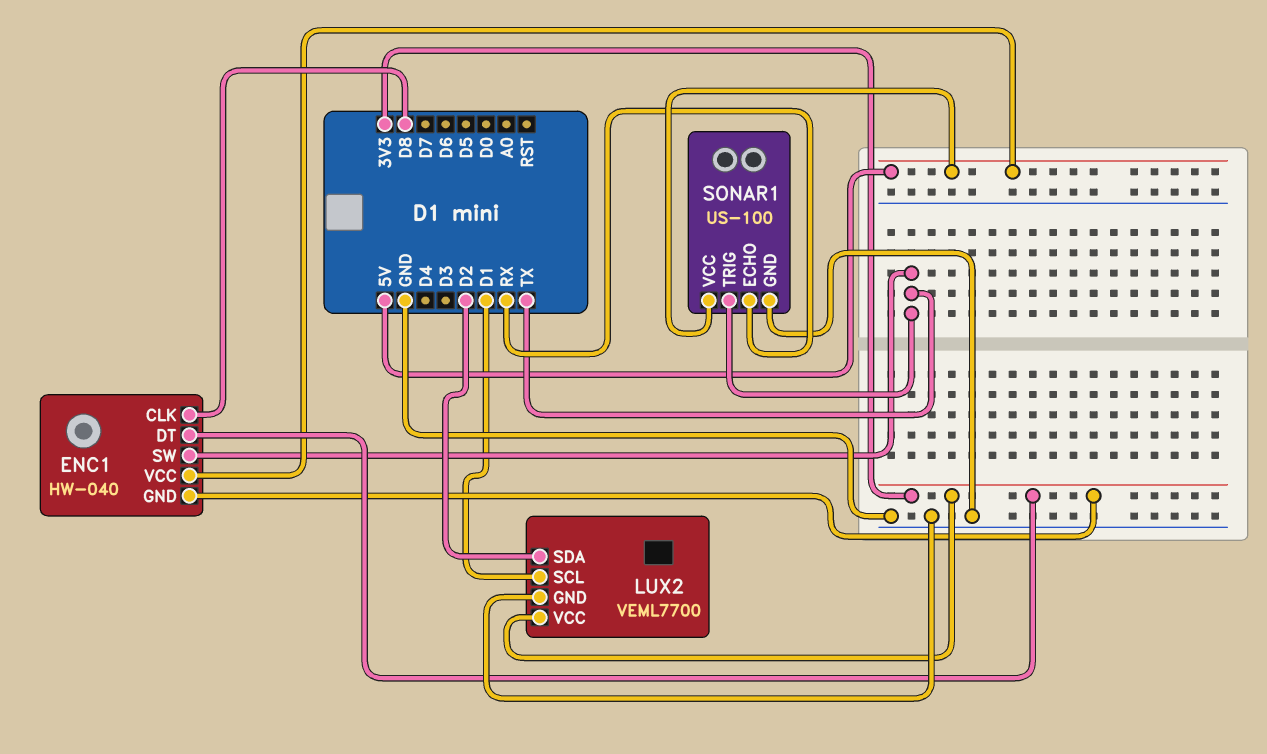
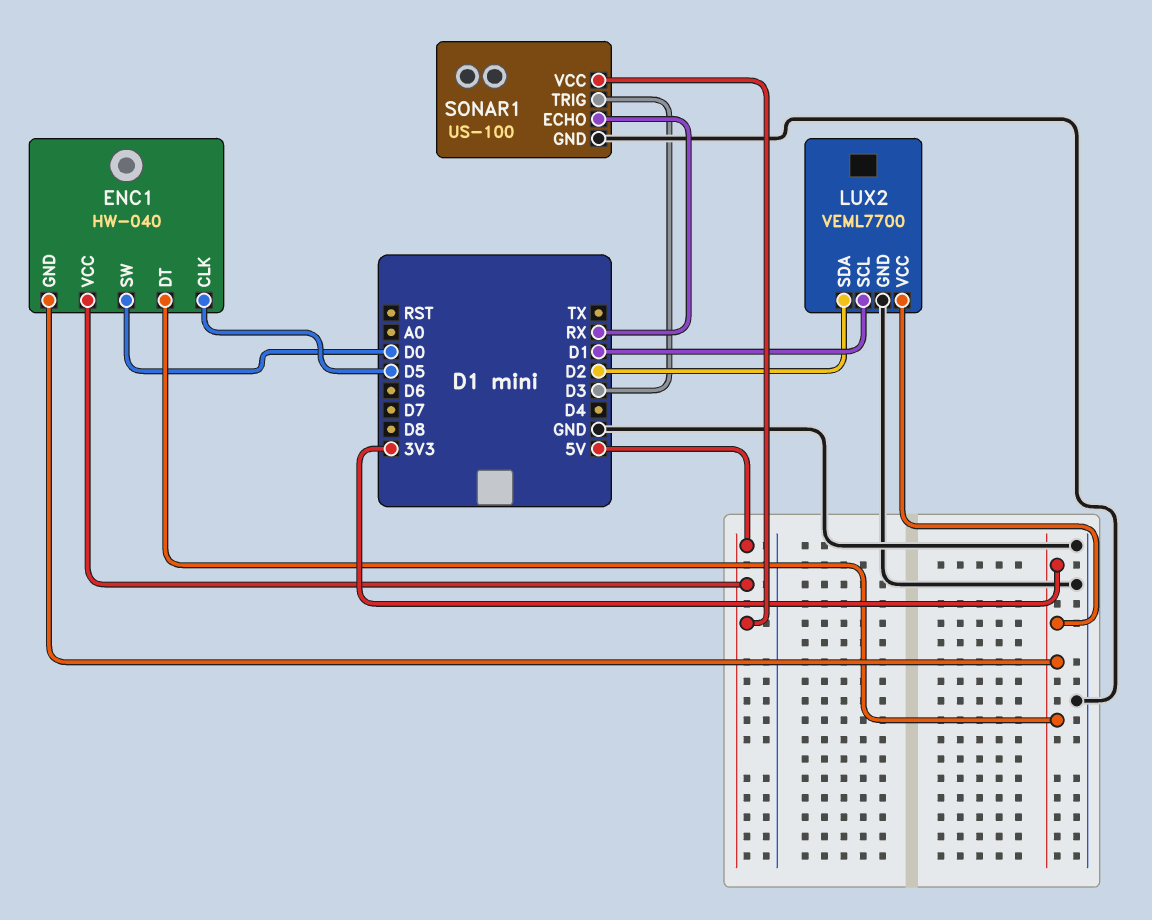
ENC1 pin CLK: D8 -> D5
ENC1 pin SW: TX -> D0
SONAR1 pin TRIG: TX -> D3

